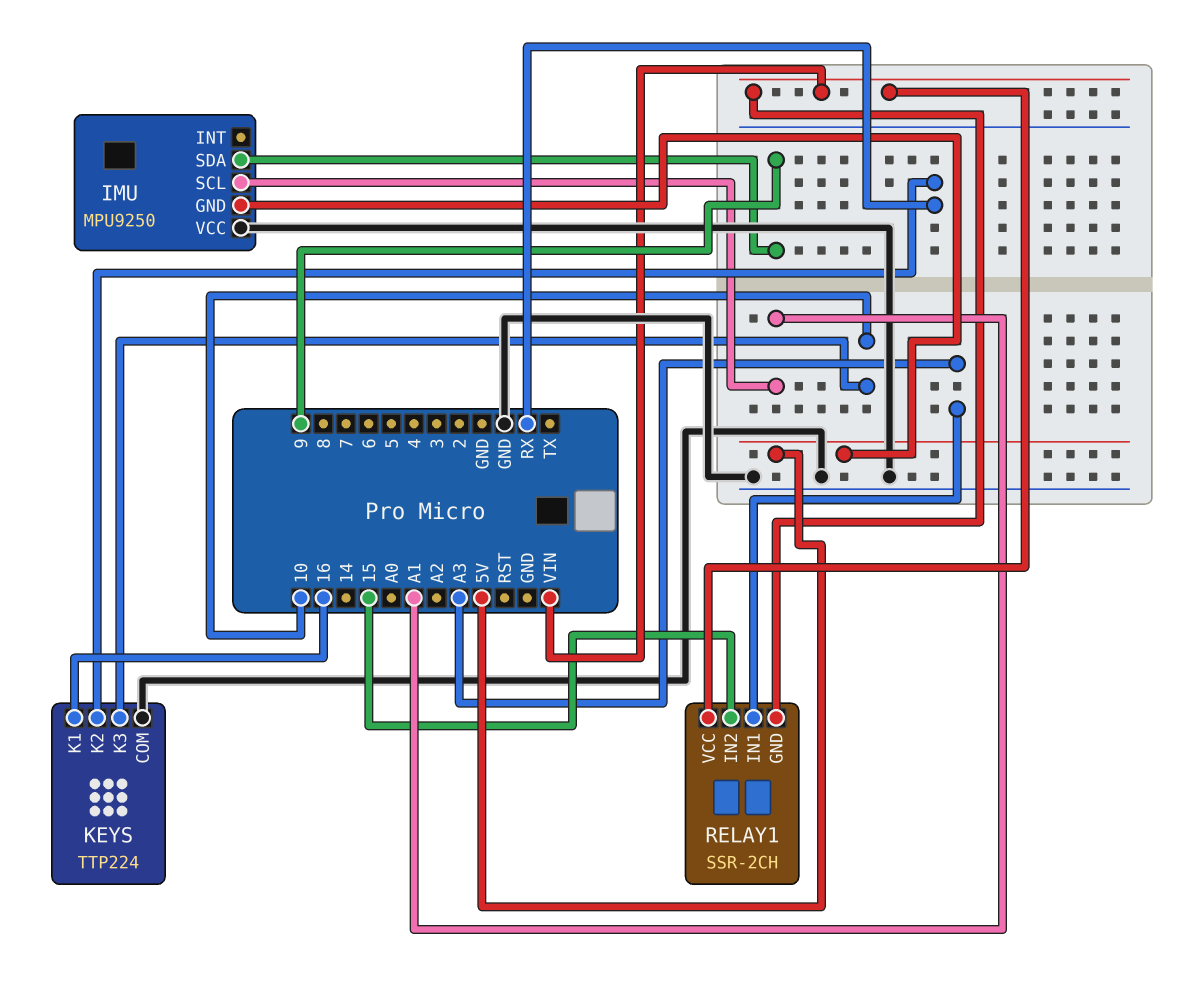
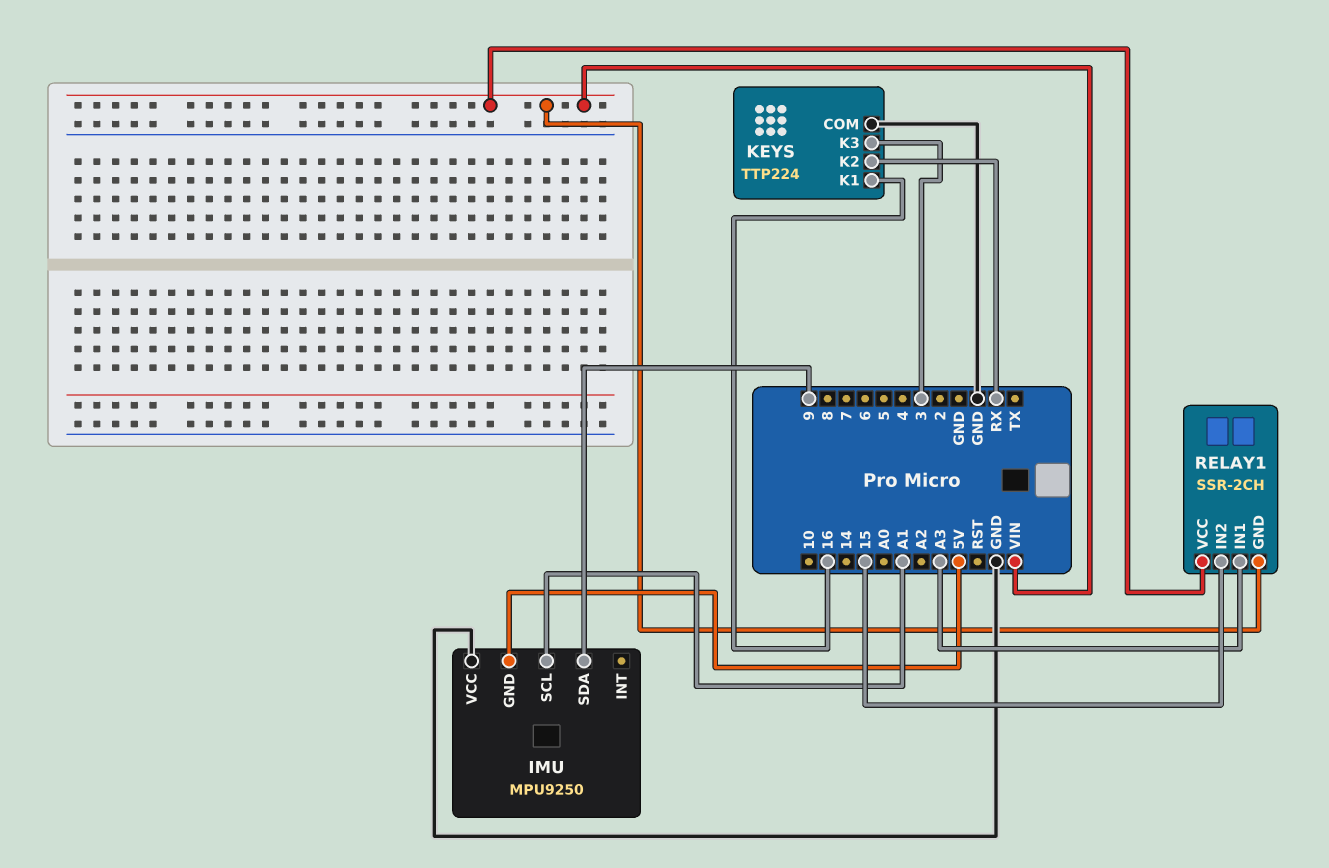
KEYS pin K3: 10 -> 3

